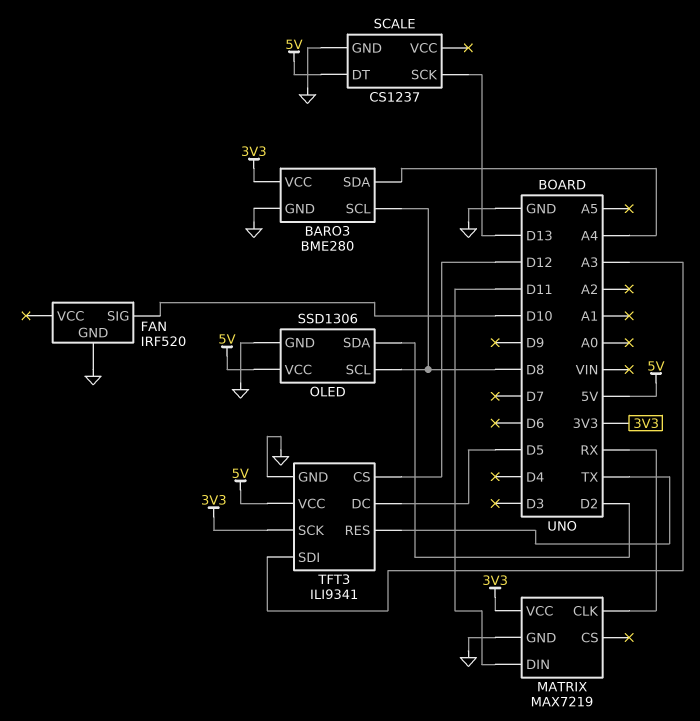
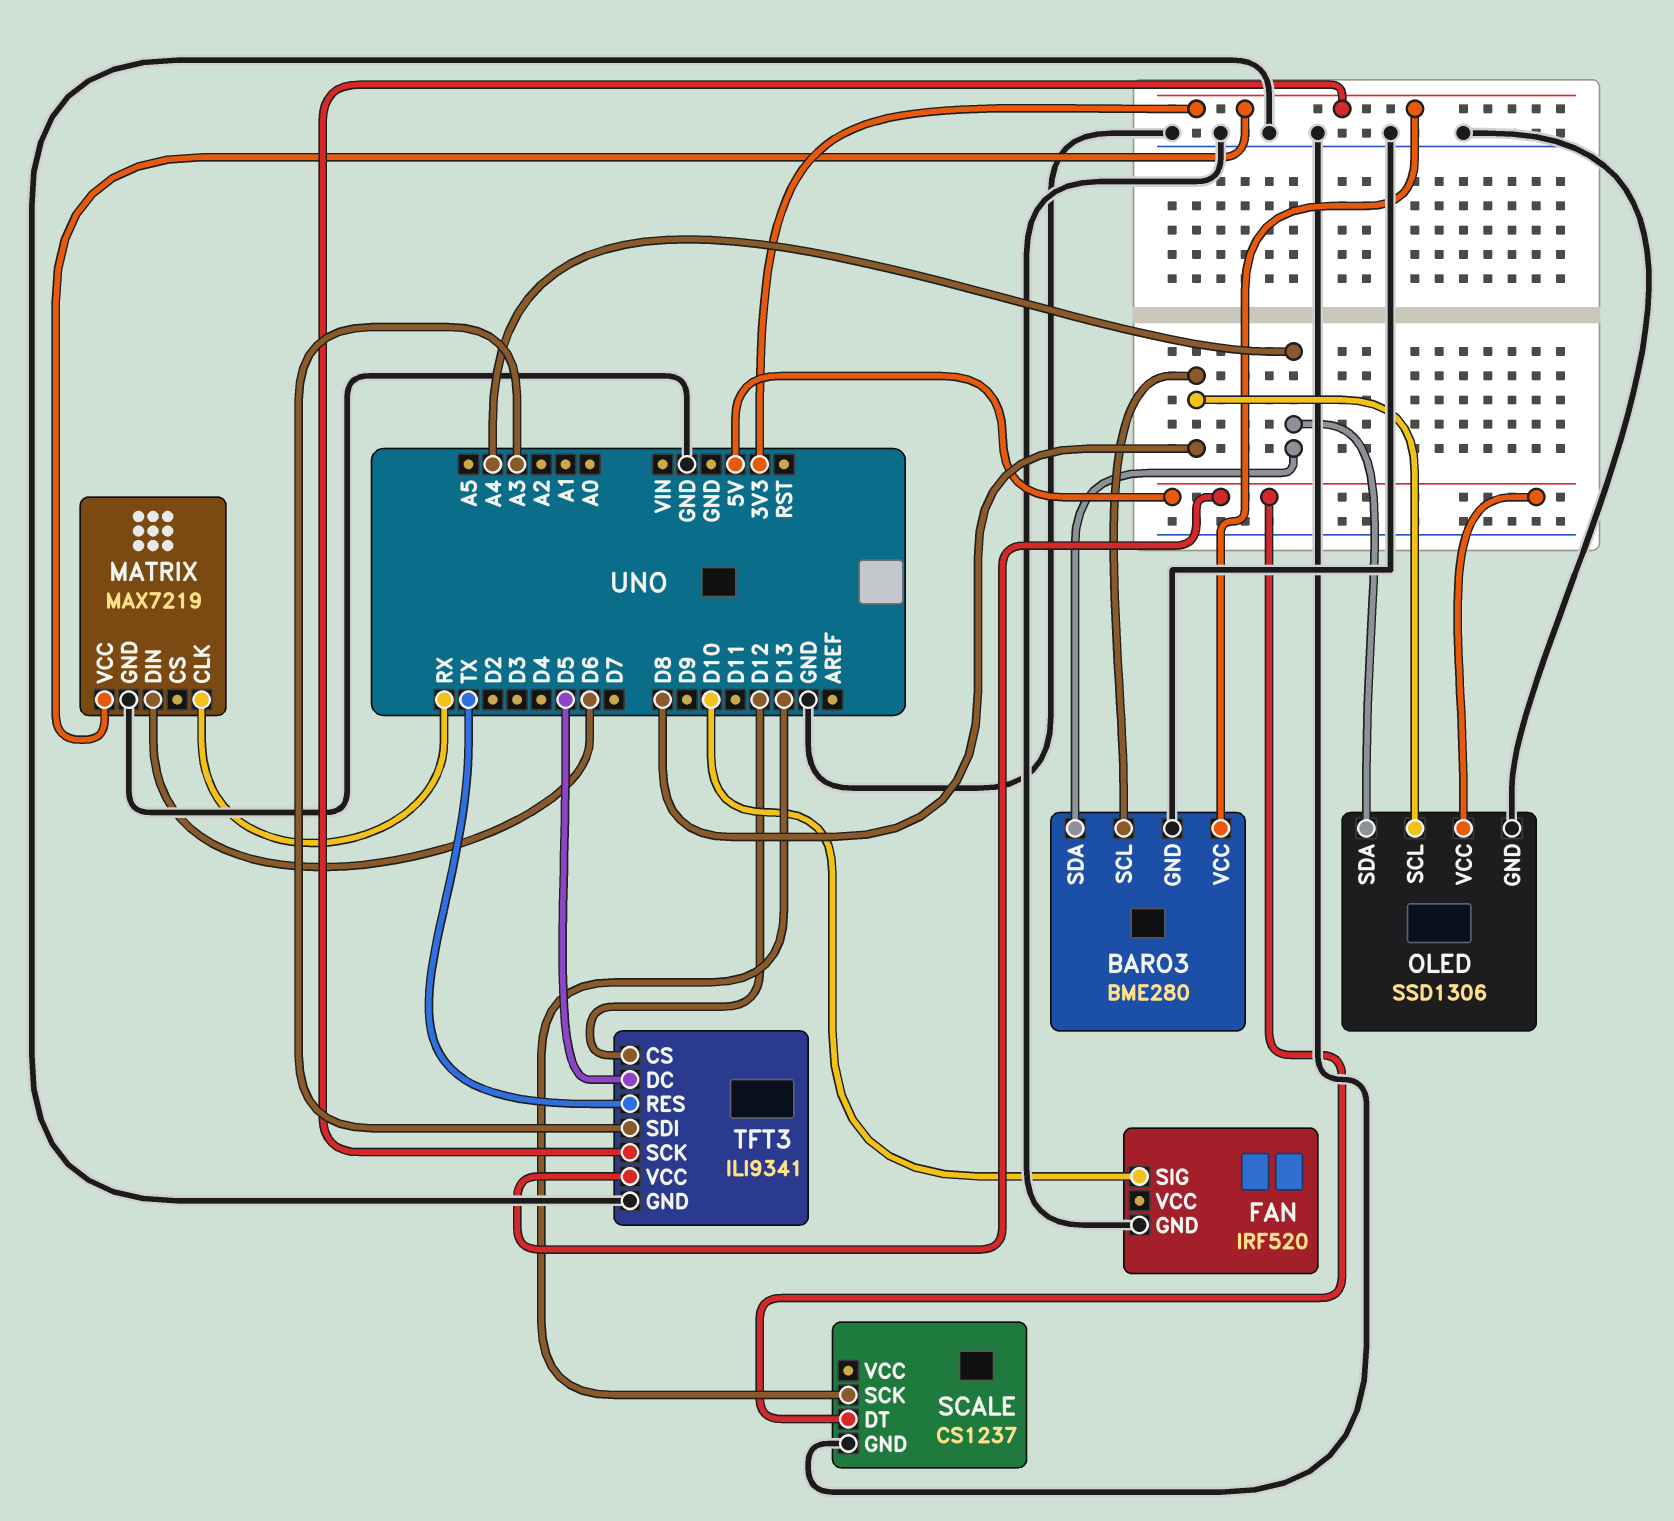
MATRIX pin DIN: D11 -> D6
OLED pin SDA: D2 -> A4

